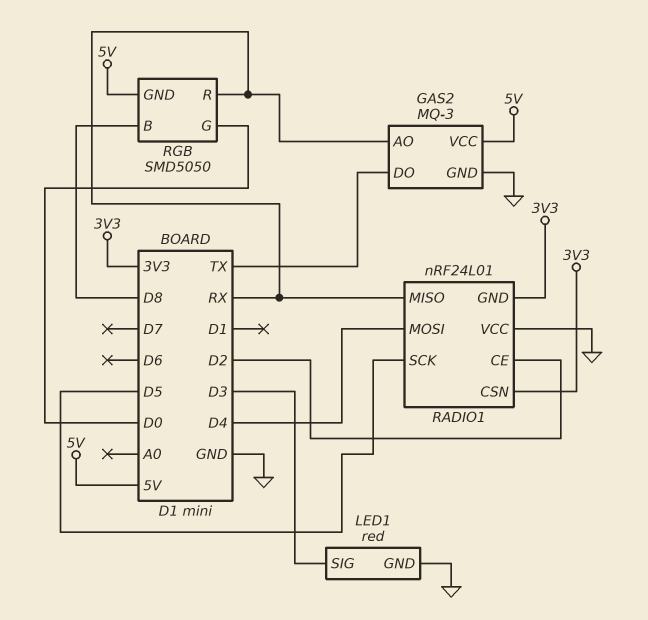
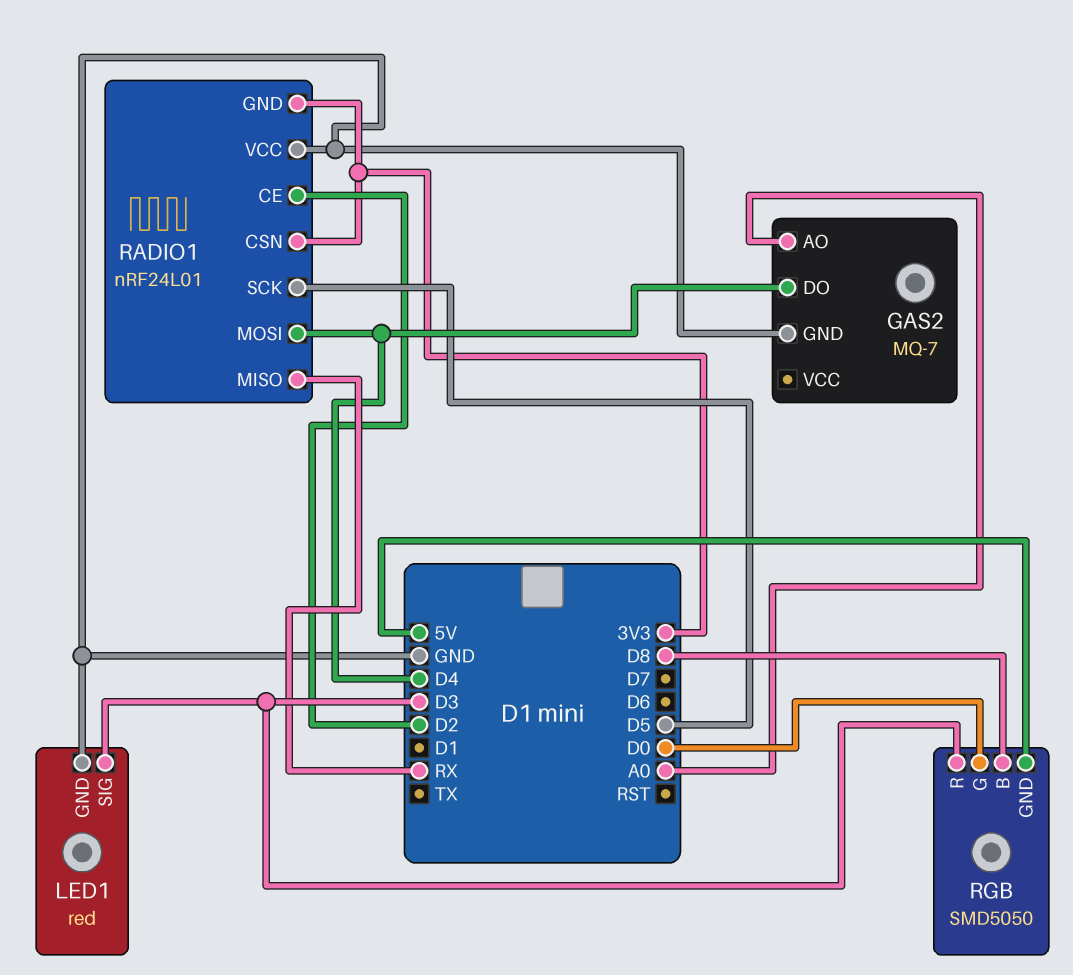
GAS2: MQ-3 -> MQ-7
GAS2 pin AO: RX -> A0
GAS2 pin DO: TX -> D4
GAS2 pin VCC: 5V -> none
RGB pin R: RX -> D3

